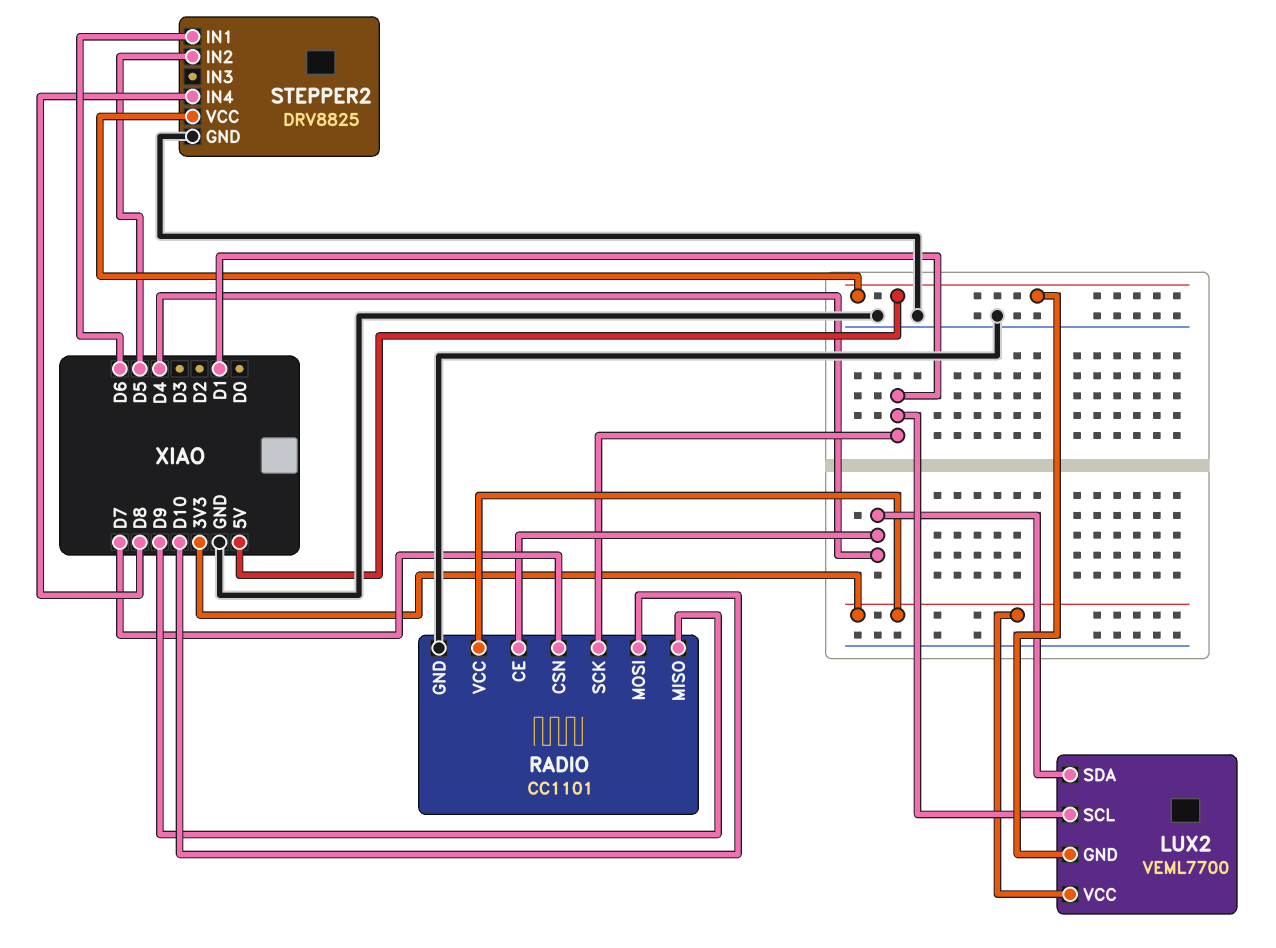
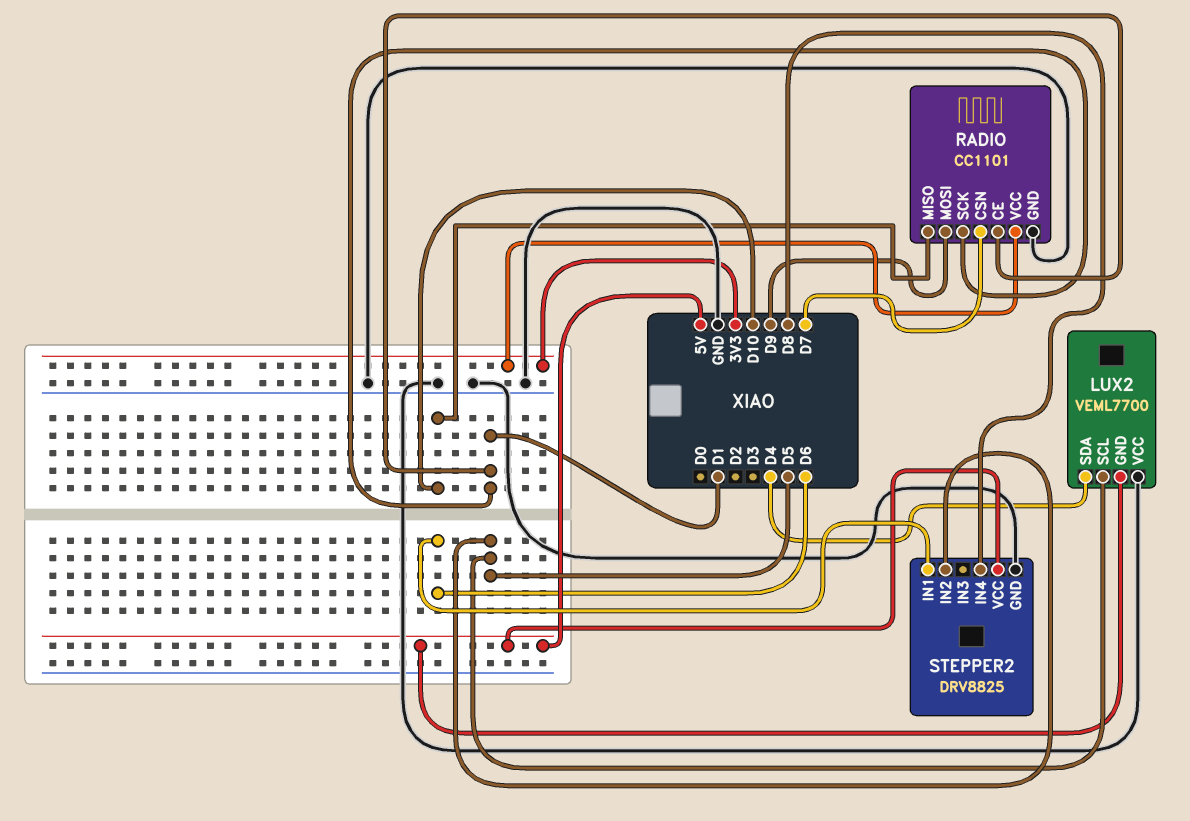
LUX2 pin SCL: D1 -> D5
LUX2 pin VCC: 3V3 -> GND
RADIO pin CE: D4 -> D1
RADIO pin MISO: D9 -> D10
RADIO pin MOSI: D10 -> D9

